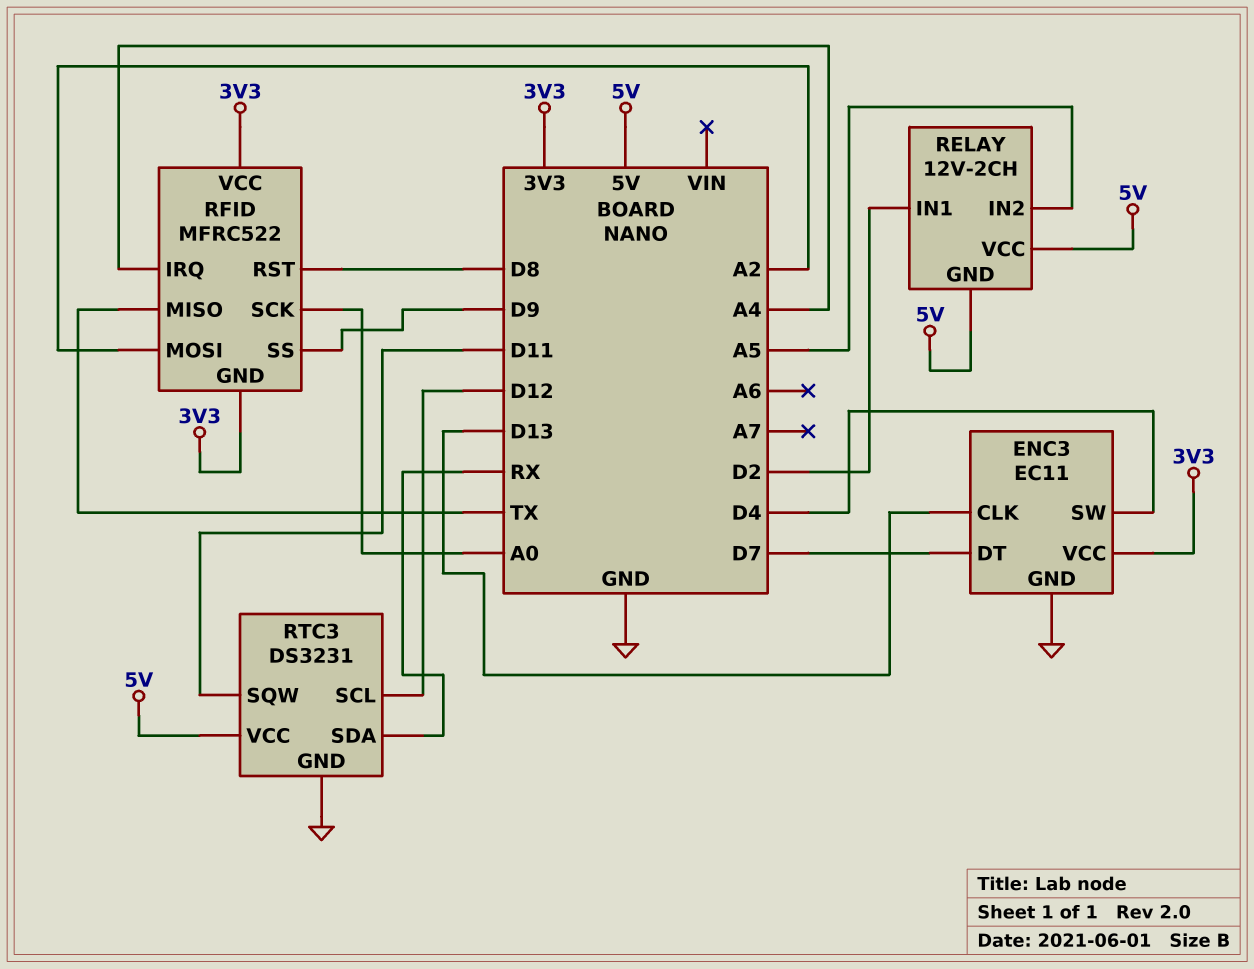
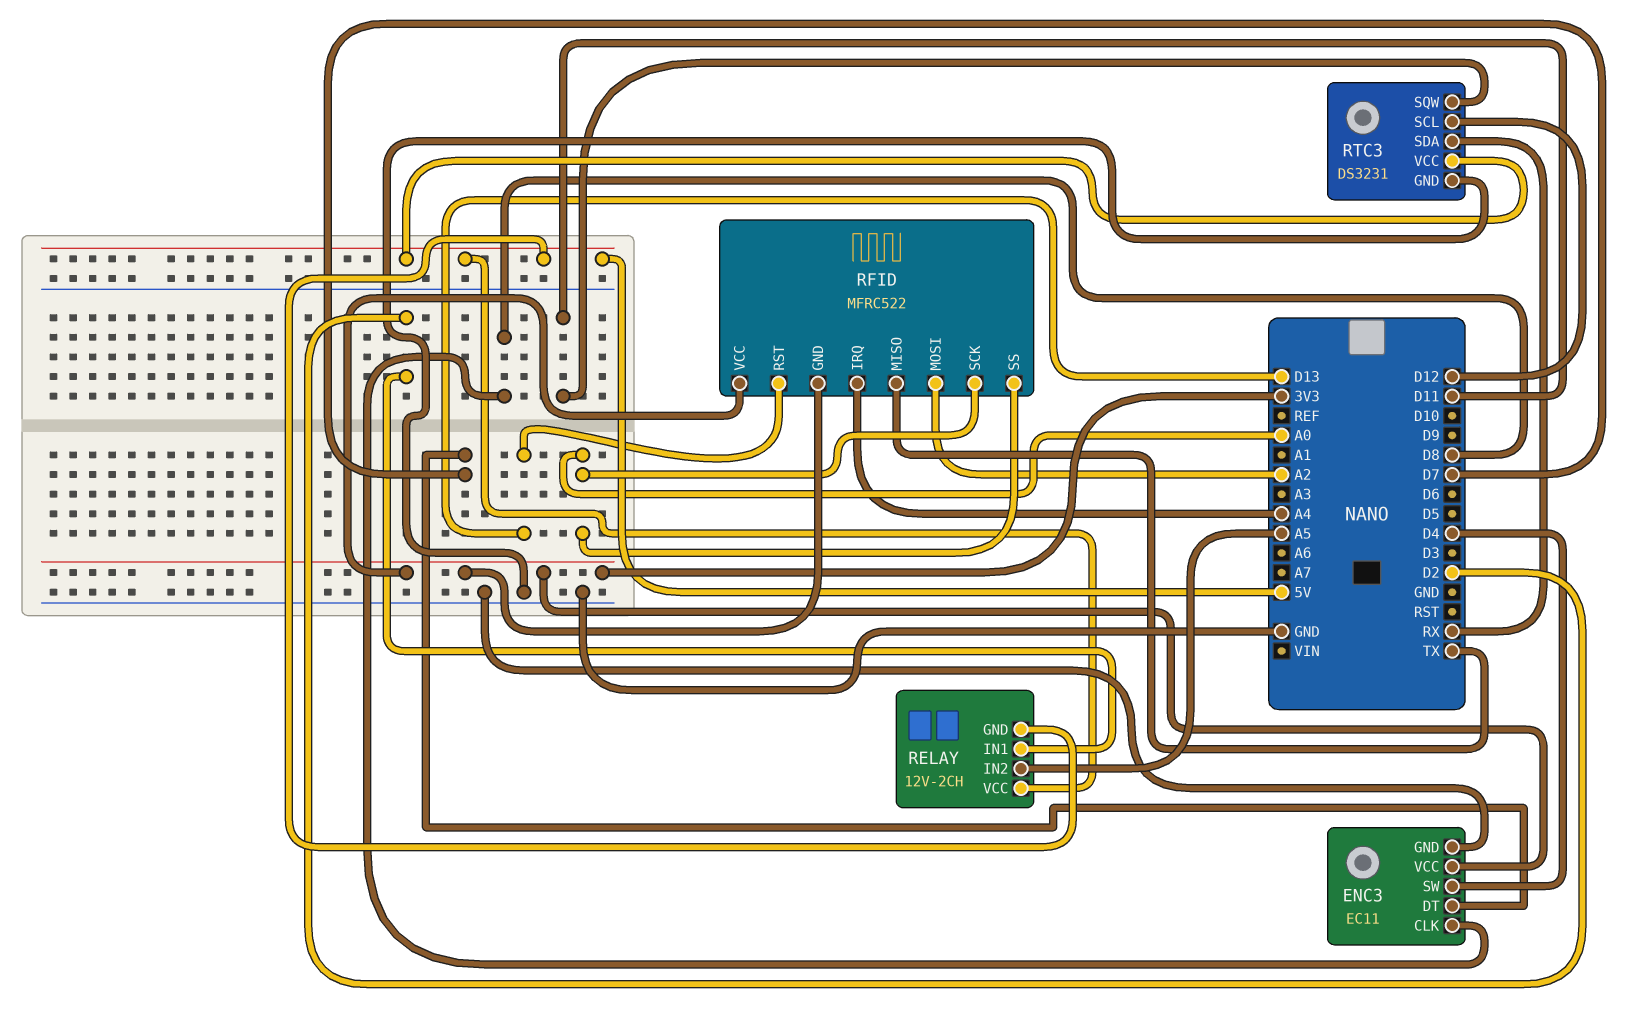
ENC3 pin CLK: D13 -> D8
RFID pin RST: D8 -> D13
RFID pin SS: D9 -> A0

